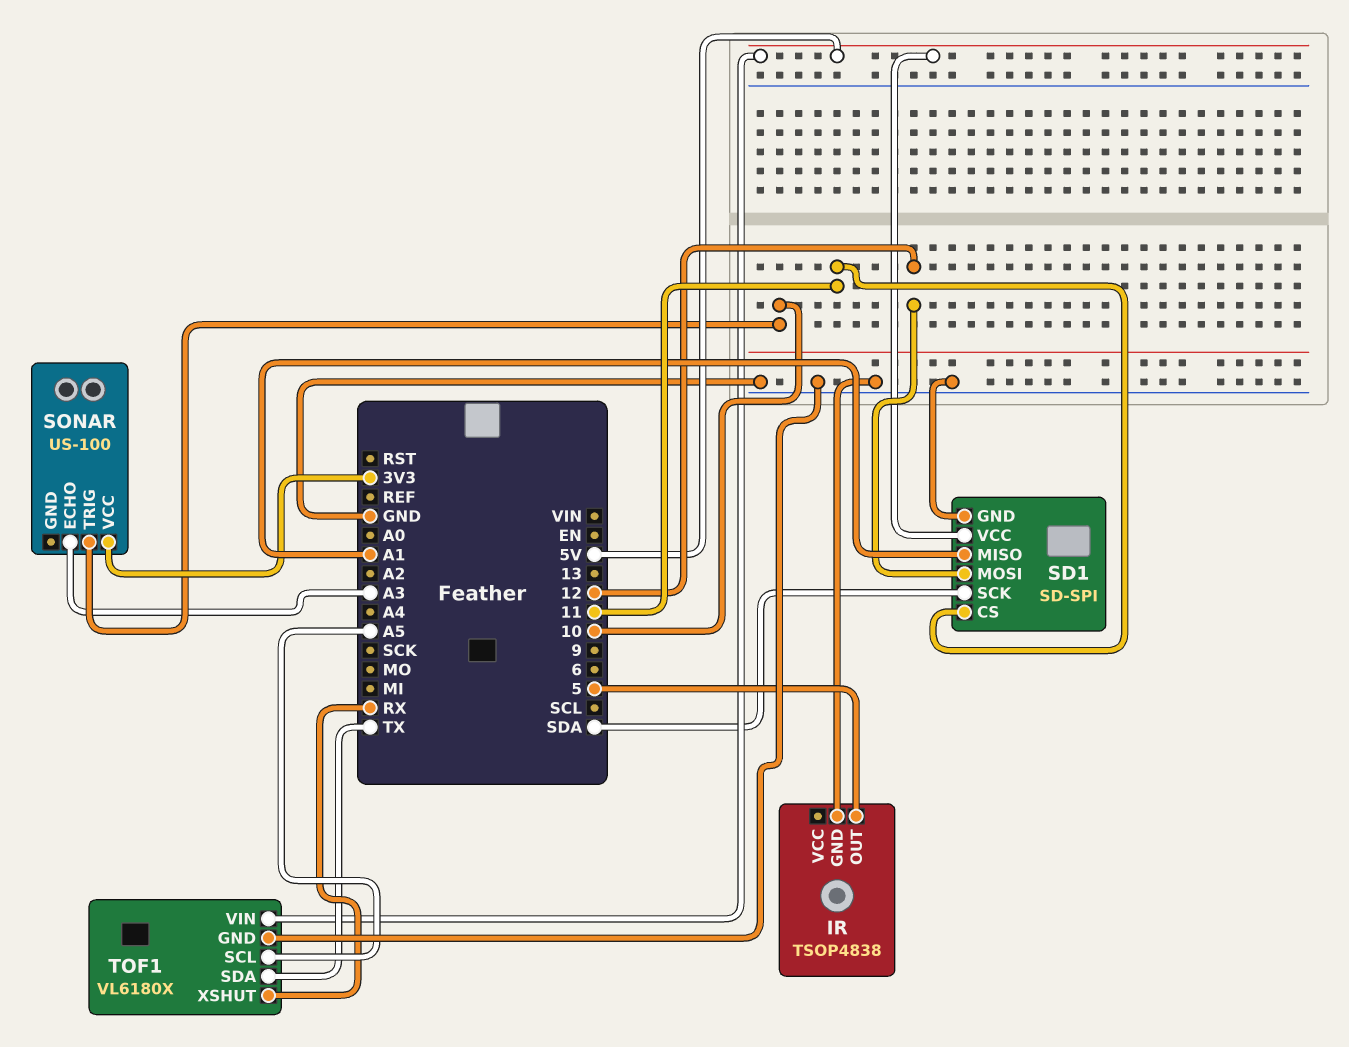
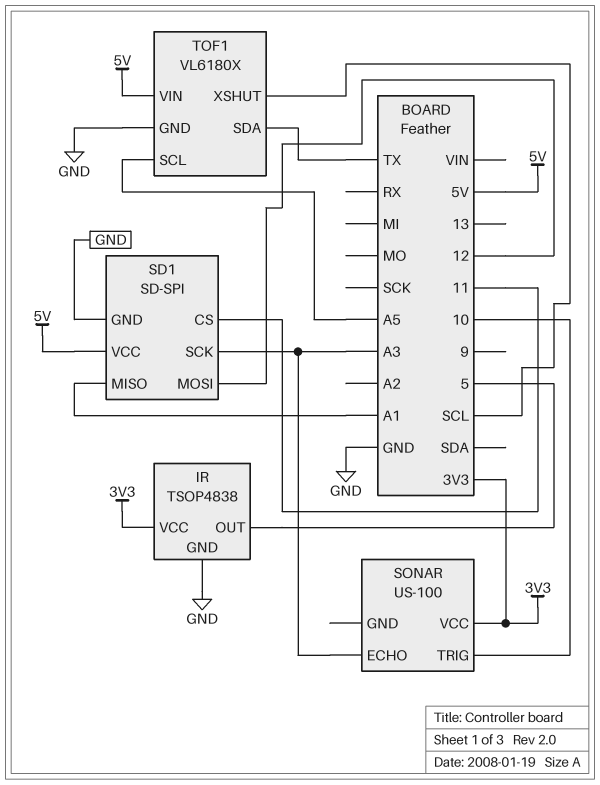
IR pin VCC: none -> 3V3
SD1 pin SCK: SDA -> A3
TOF1 pin XSHUT: RX -> SCL

